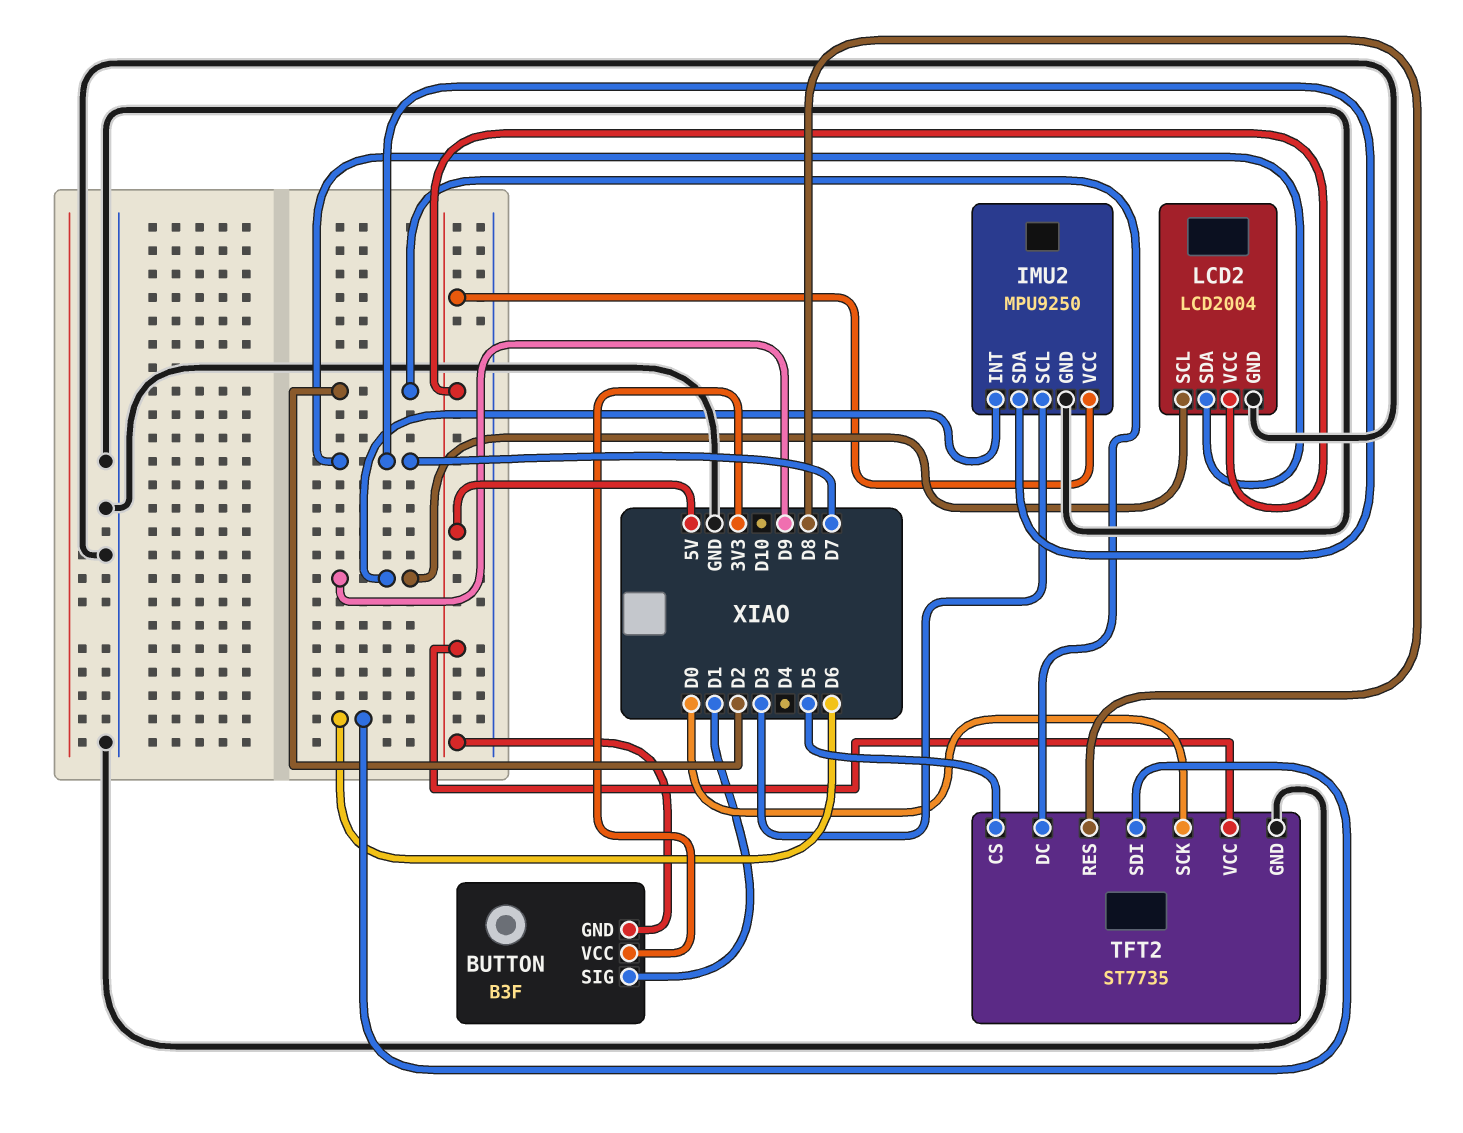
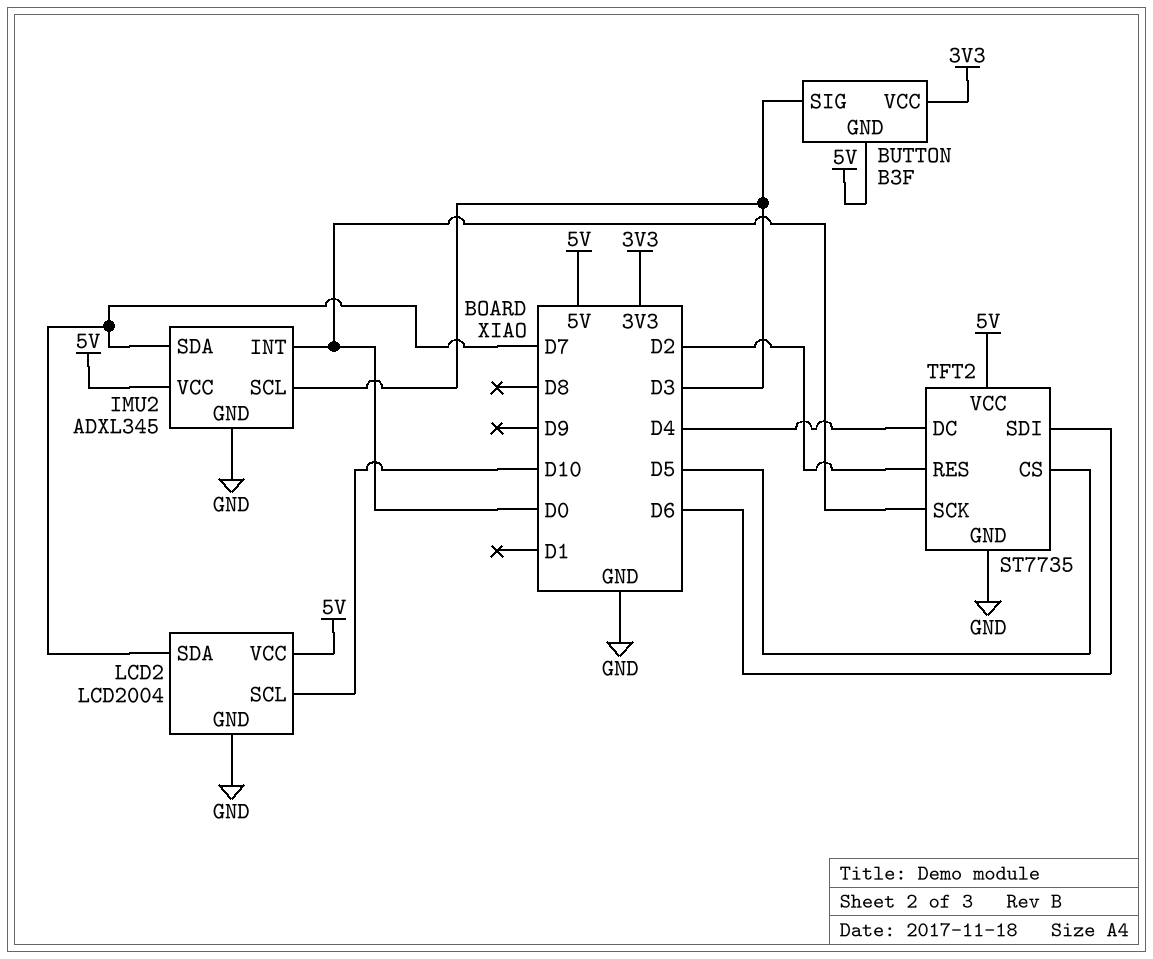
BUTTON pin SIG: D1 -> D3
IMU2: MPU9250 -> ADXL345
IMU2 pin INT: D9 -> D0
LCD2 pin SCL: D9 -> D10
TFT2 pin DC: D2 -> D4
TFT2 pin RES: D8 -> D2

